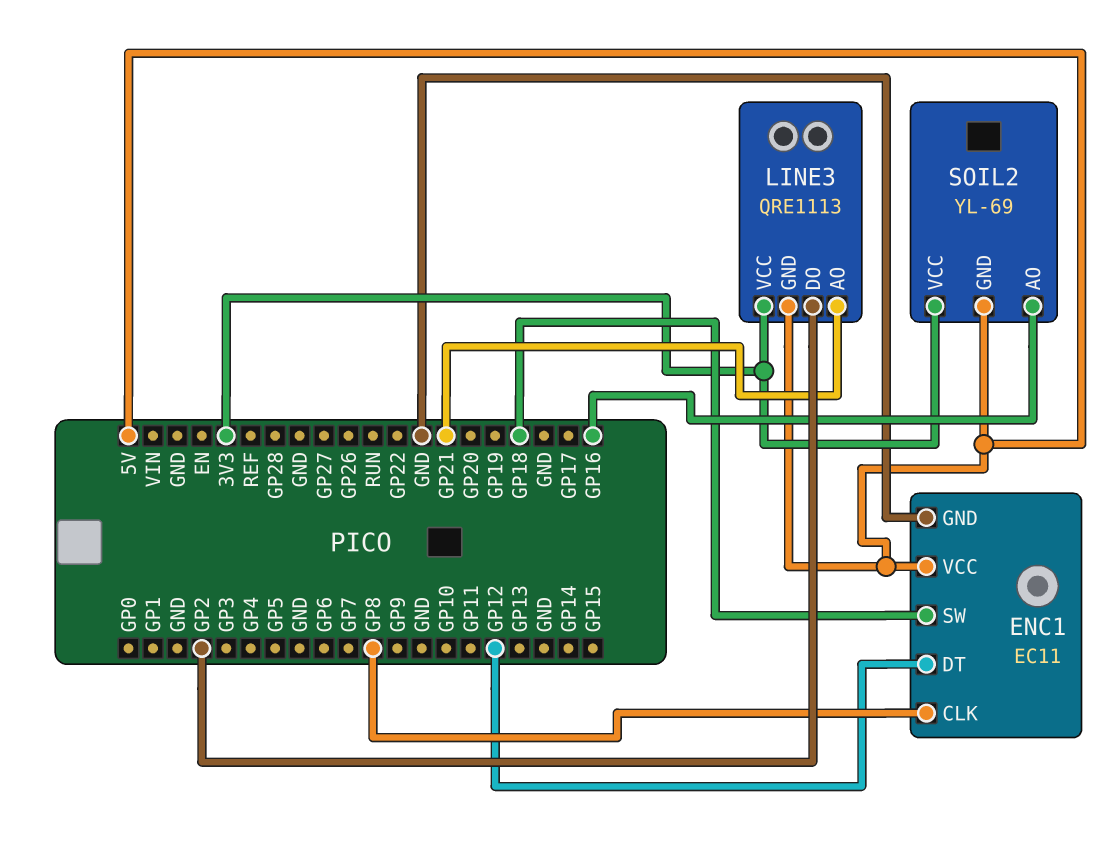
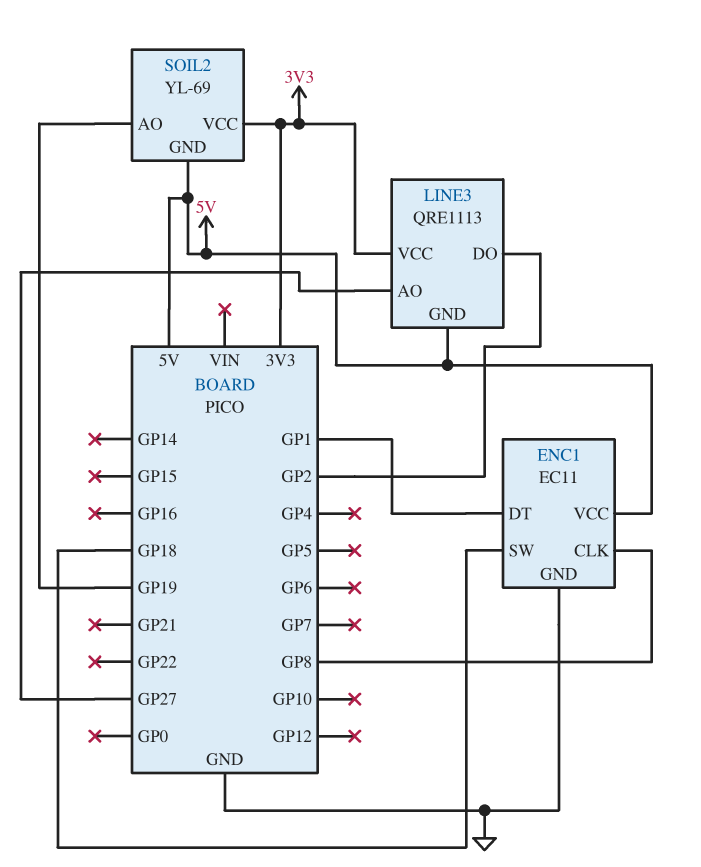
ENC1 pin DT: GP12 -> GP1
LINE3 pin AO: GP21 -> GP27
SOIL2 pin AO: GP16 -> GP19

